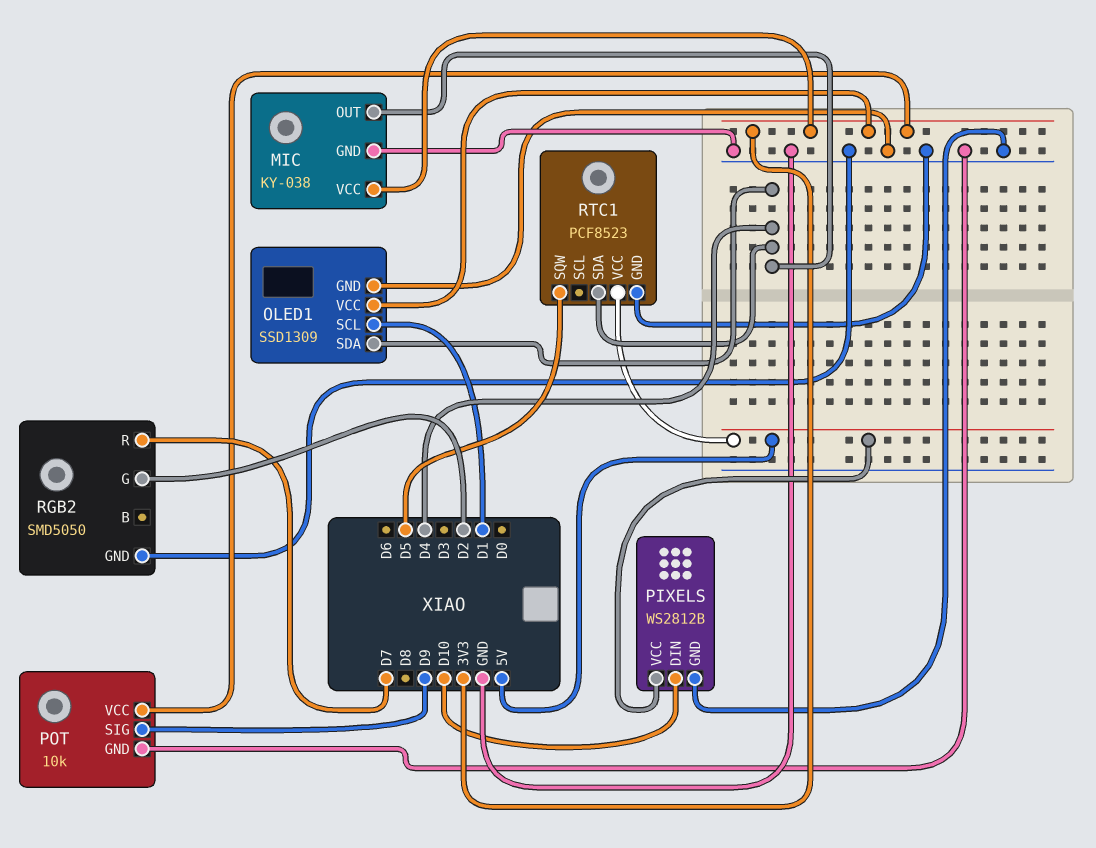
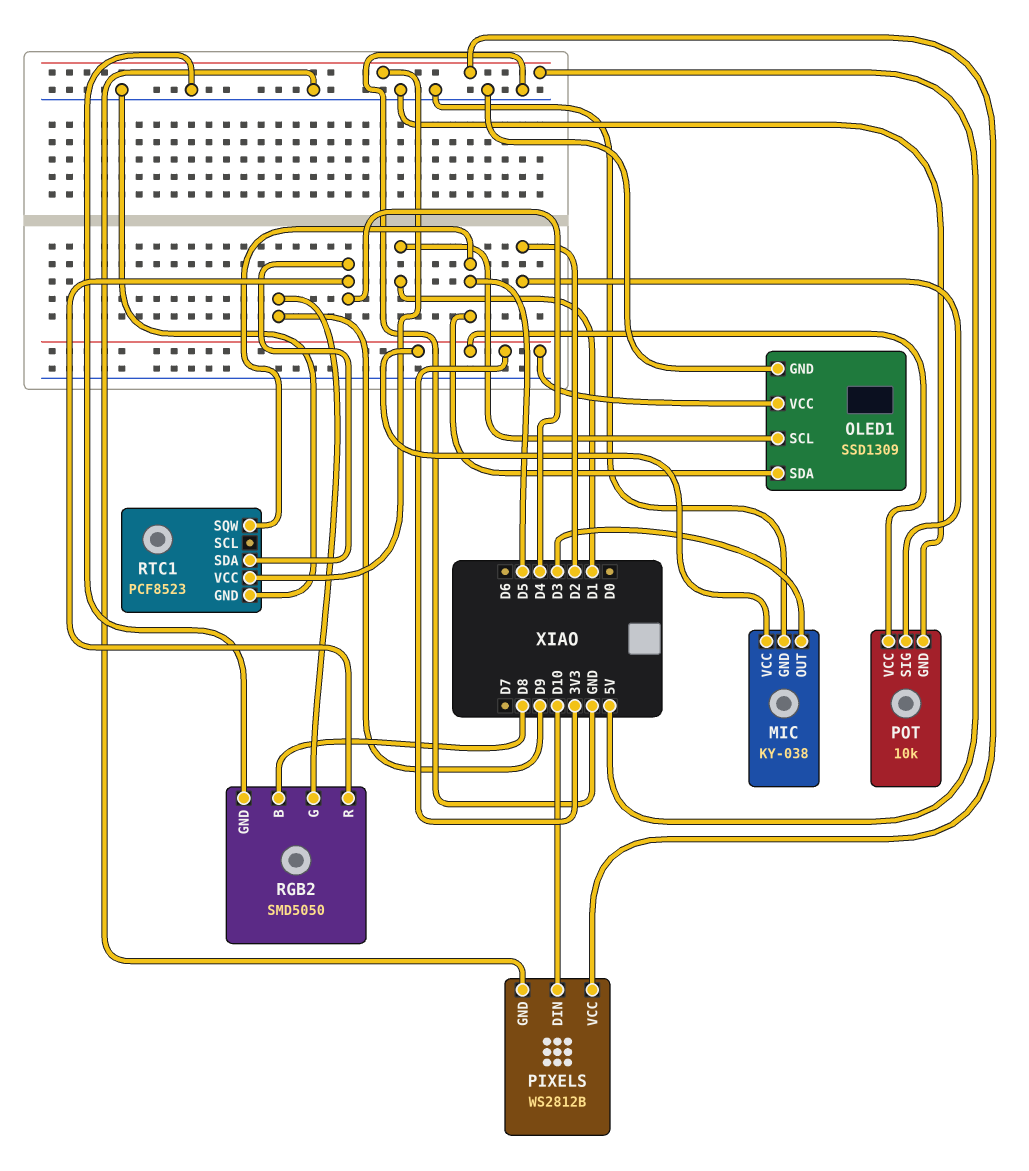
MIC pin OUT: D4 -> D3
OLED1 pin SDA: D4 -> D5
POT pin SIG: D9 -> D2
RGB2 pin B: none -> D8
RGB2 pin G: D2 -> D9
RGB2 pin R: D7 -> D4

